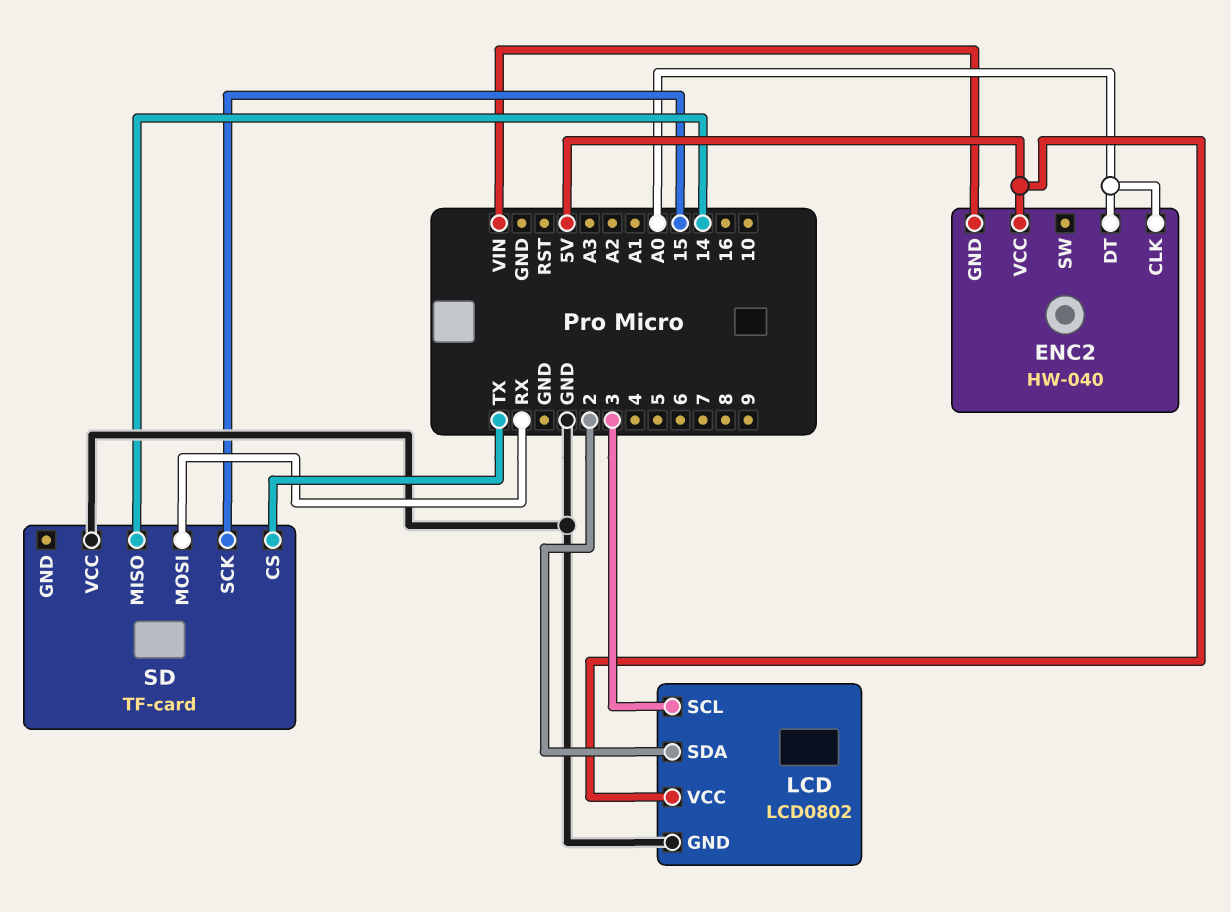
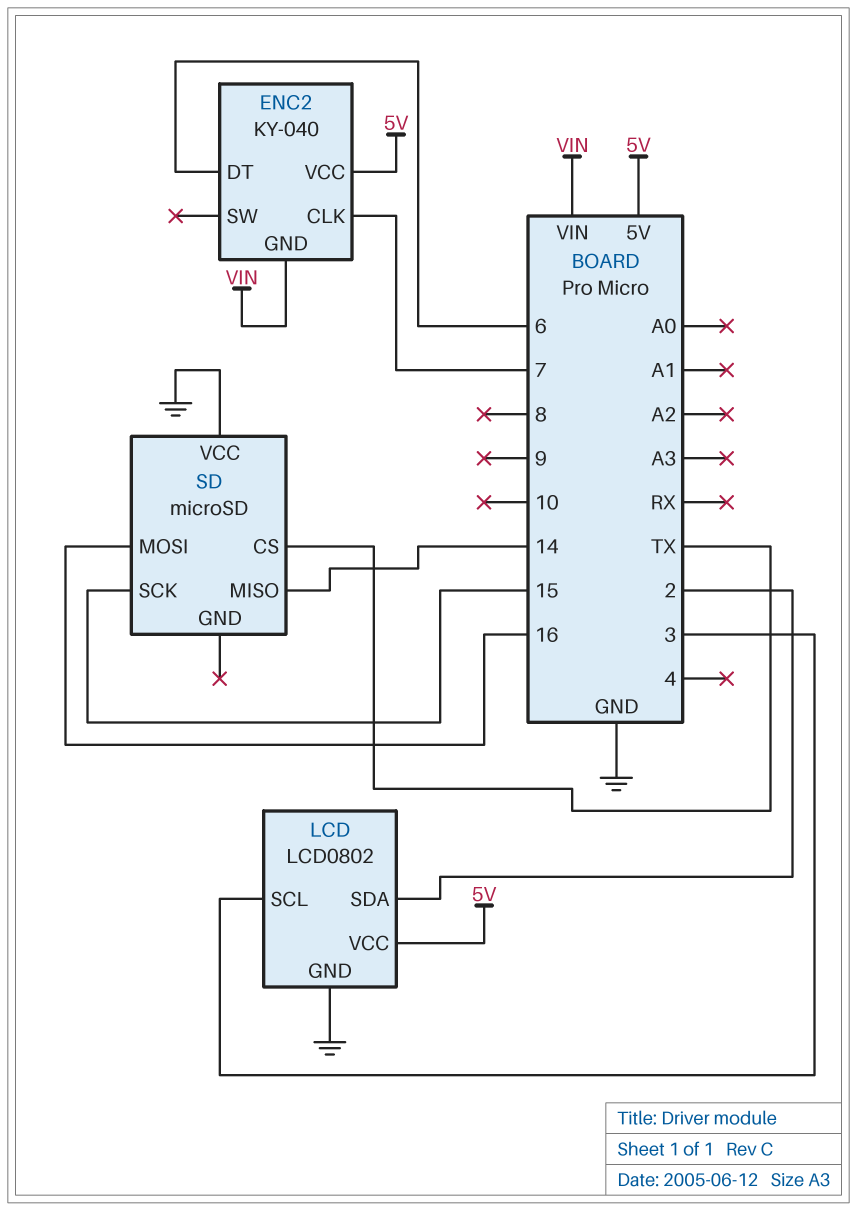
ENC2: HW-040 -> KY-040
ENC2 pin CLK: A0 -> 7
ENC2 pin DT: A0 -> 6
SD: TF-card -> microSD
SD pin MOSI: RX -> 16

